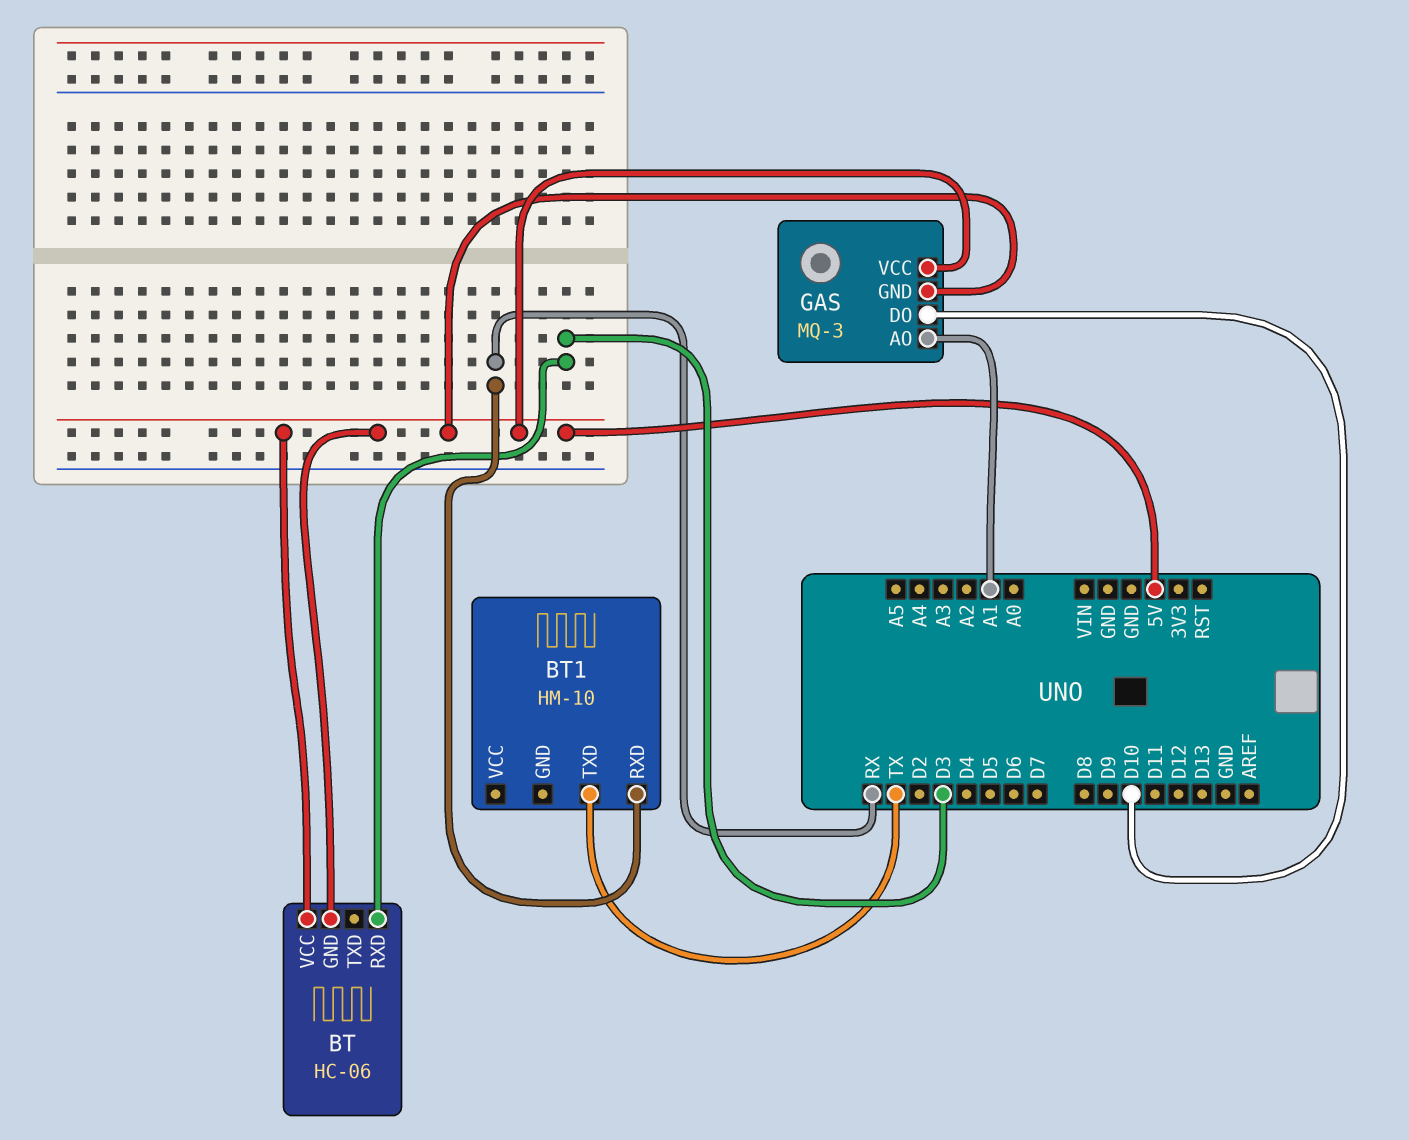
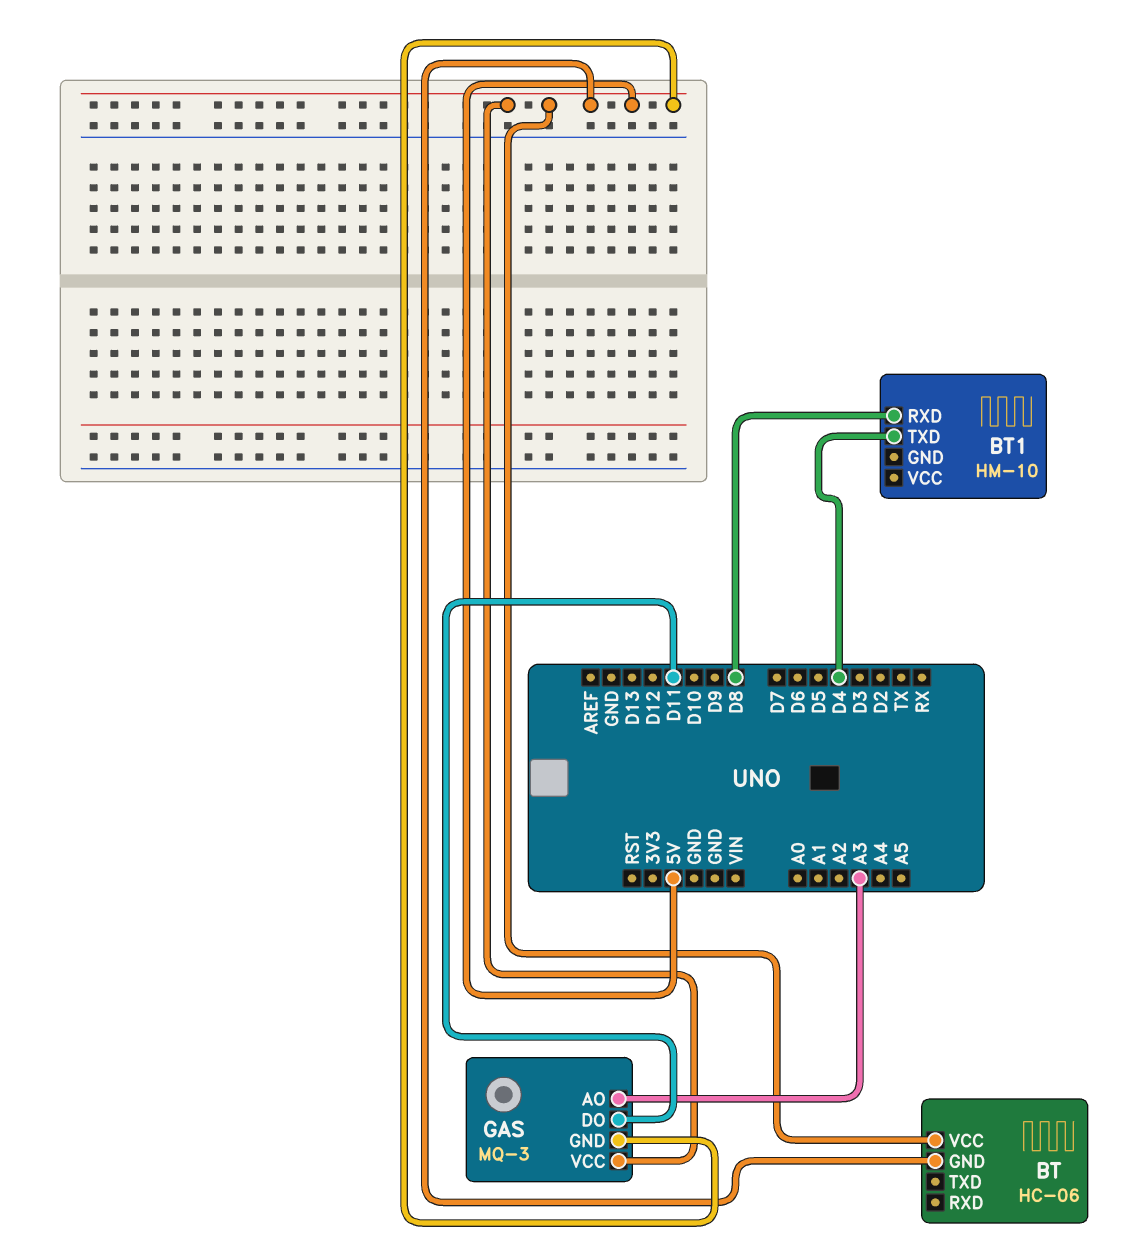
BT pin RXD: D3 -> none
BT1 pin RXD: RX -> D8
BT1 pin TXD: TX -> D4
GAS pin AO: A1 -> A3
GAS pin DO: D10 -> D11

